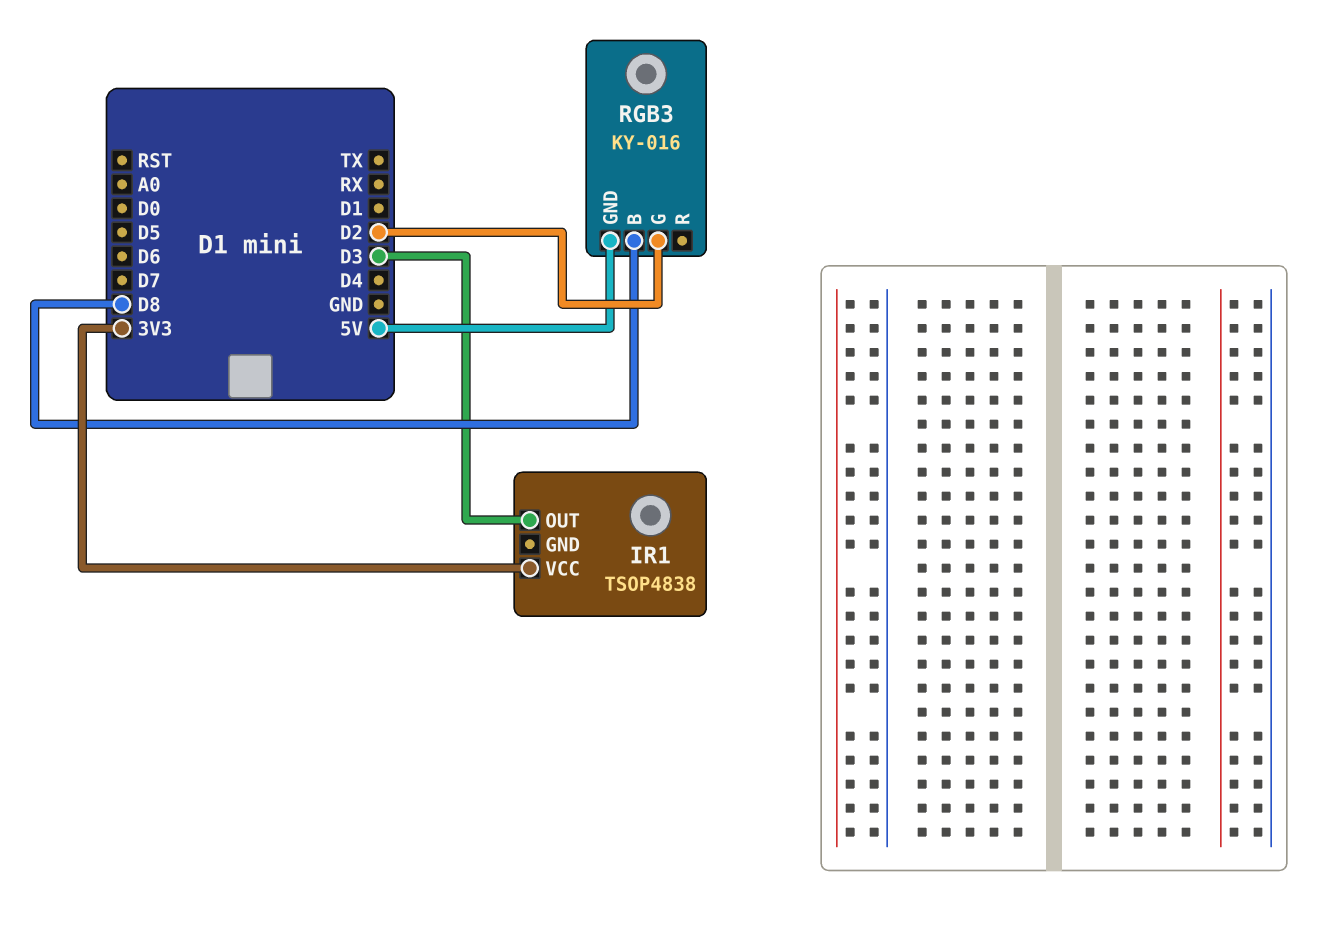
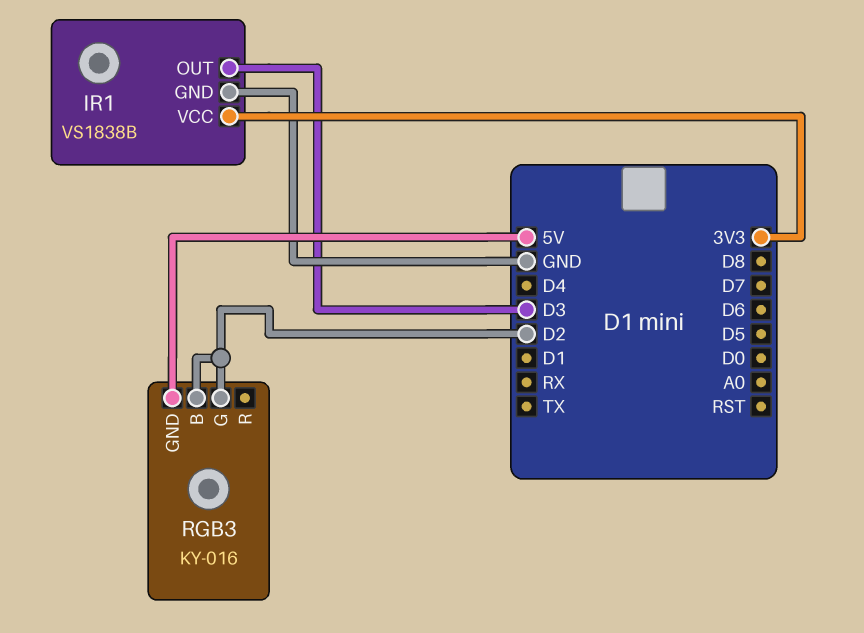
IR1: TSOP4838 -> VS1838B
IR1 pin GND: none -> GND
RGB3 pin B: D8 -> D2

